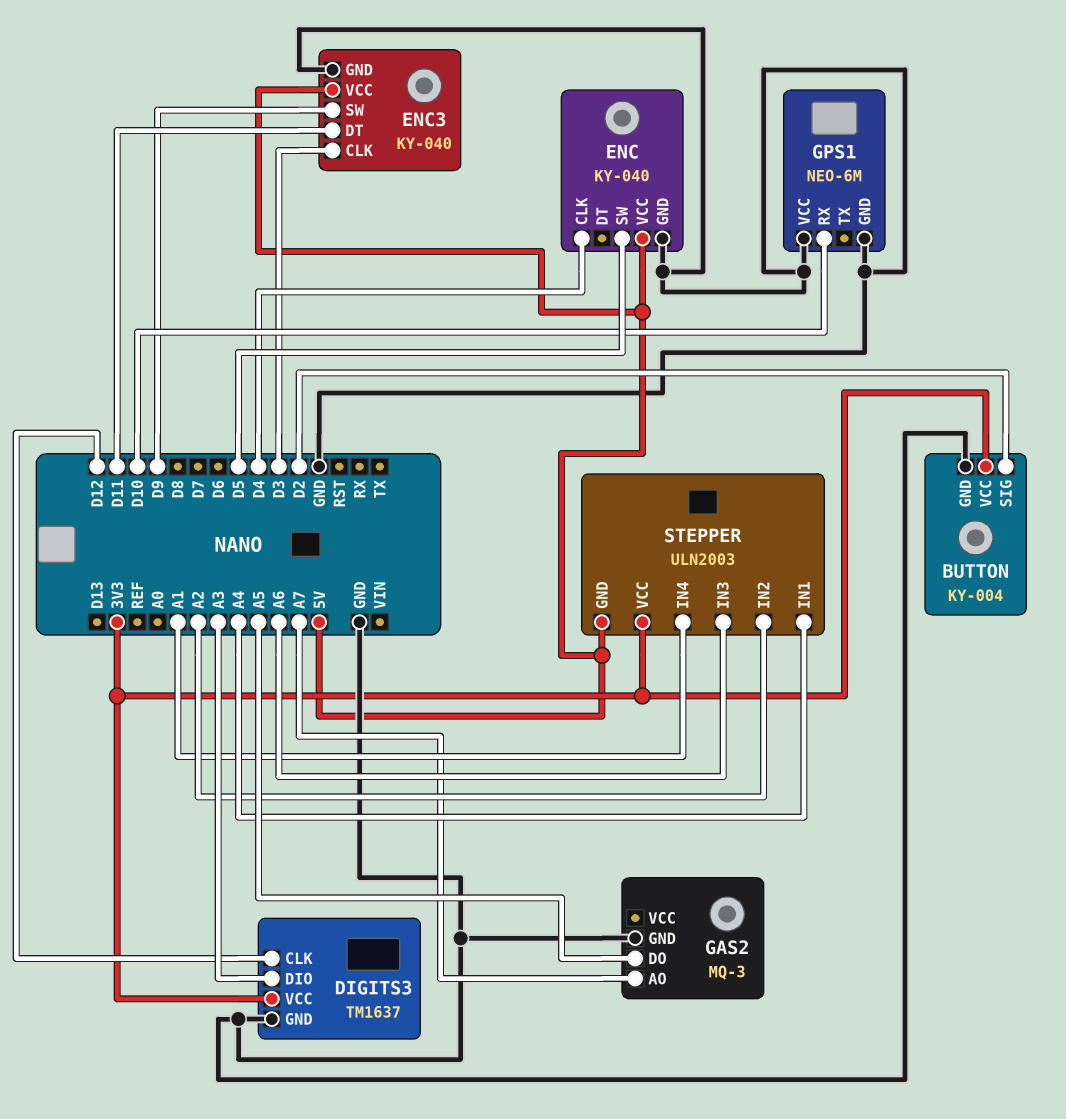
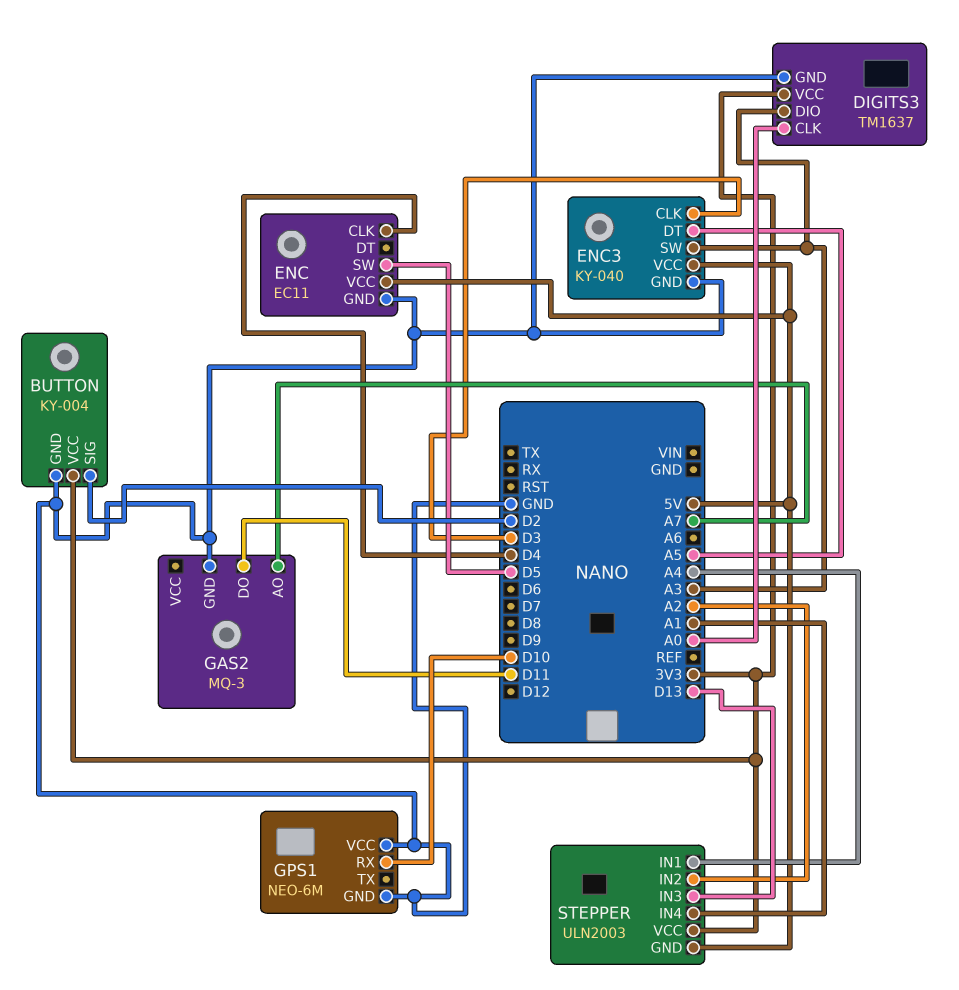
DIGITS3 pin CLK: D12 -> A0
ENC: KY-040 -> EC11
ENC3 pin DT: D11 -> A5
ENC3 pin SW: D9 -> A3
GAS2 pin DO: A5 -> D11
STEPPER pin IN3: A6 -> D13

